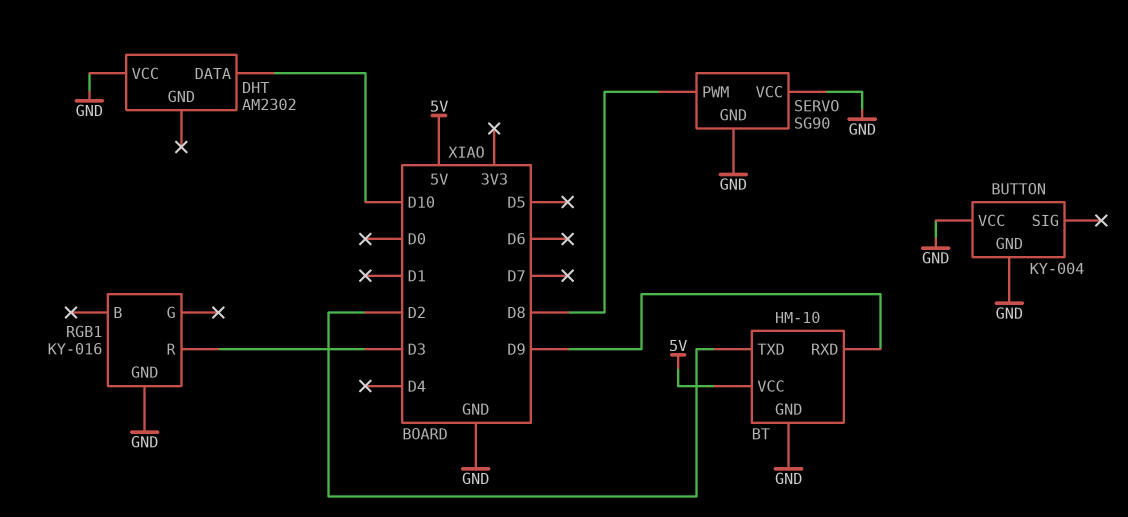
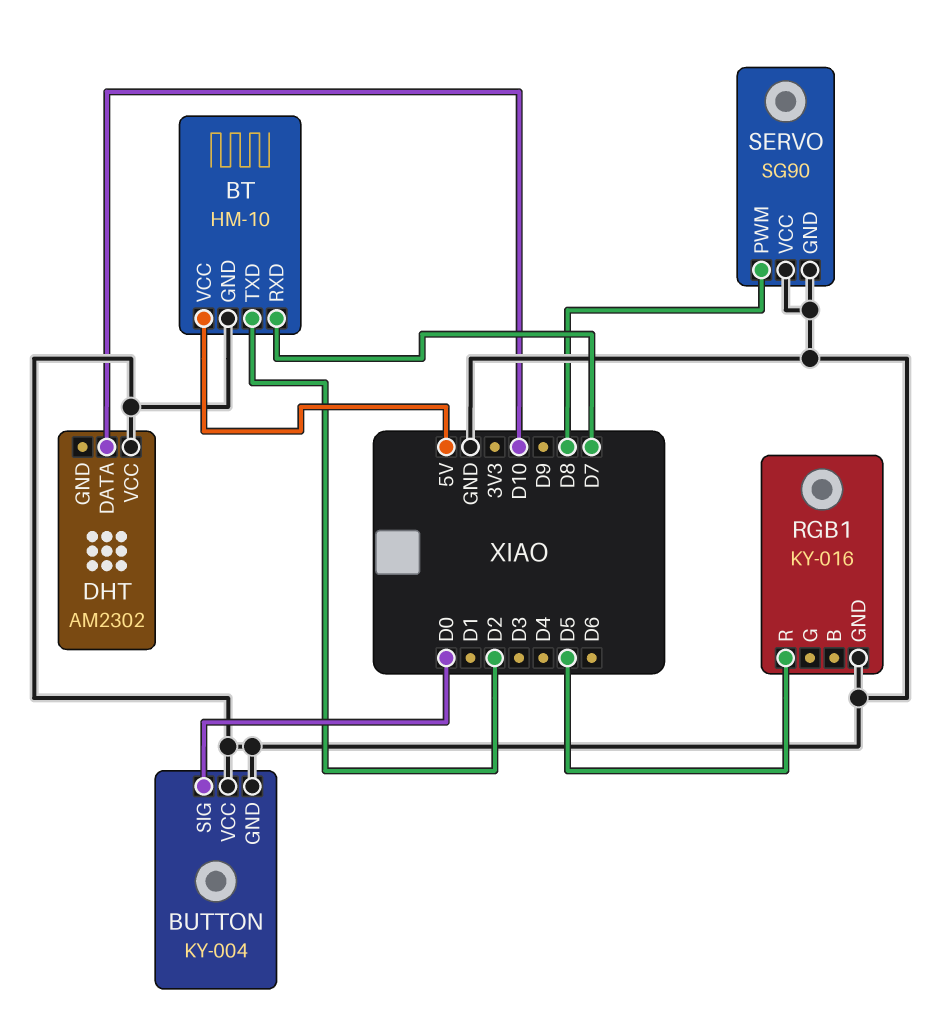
BT pin RXD: D9 -> D7
BUTTON pin SIG: none -> D0
RGB1 pin R: D3 -> D5

